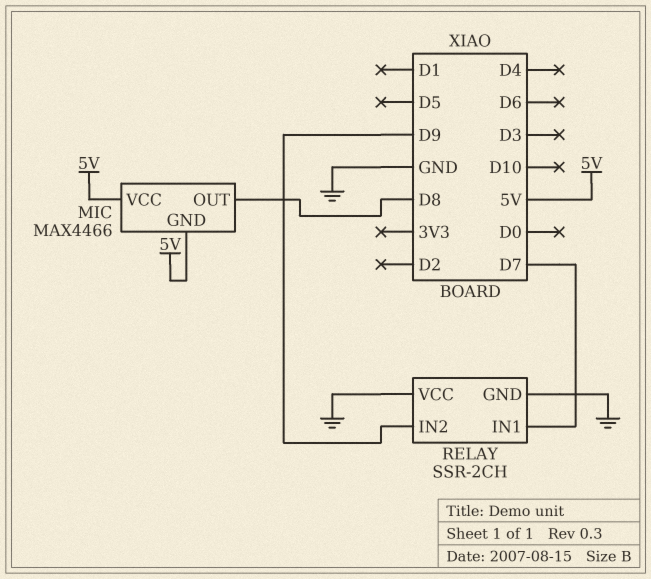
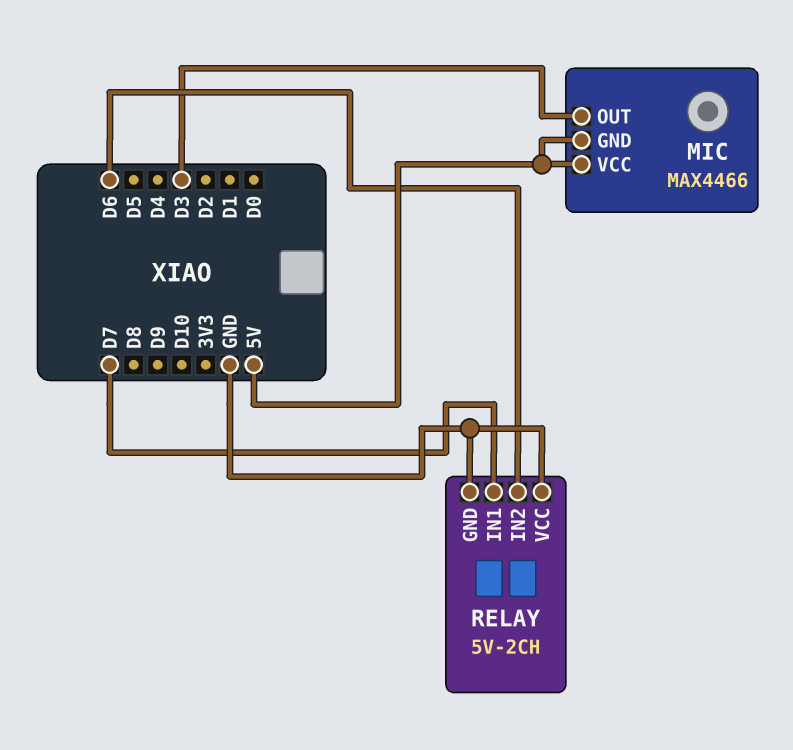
MIC pin OUT: D8 -> D3
RELAY: SSR-2CH -> 5V-2CH
RELAY pin IN2: D9 -> D6

